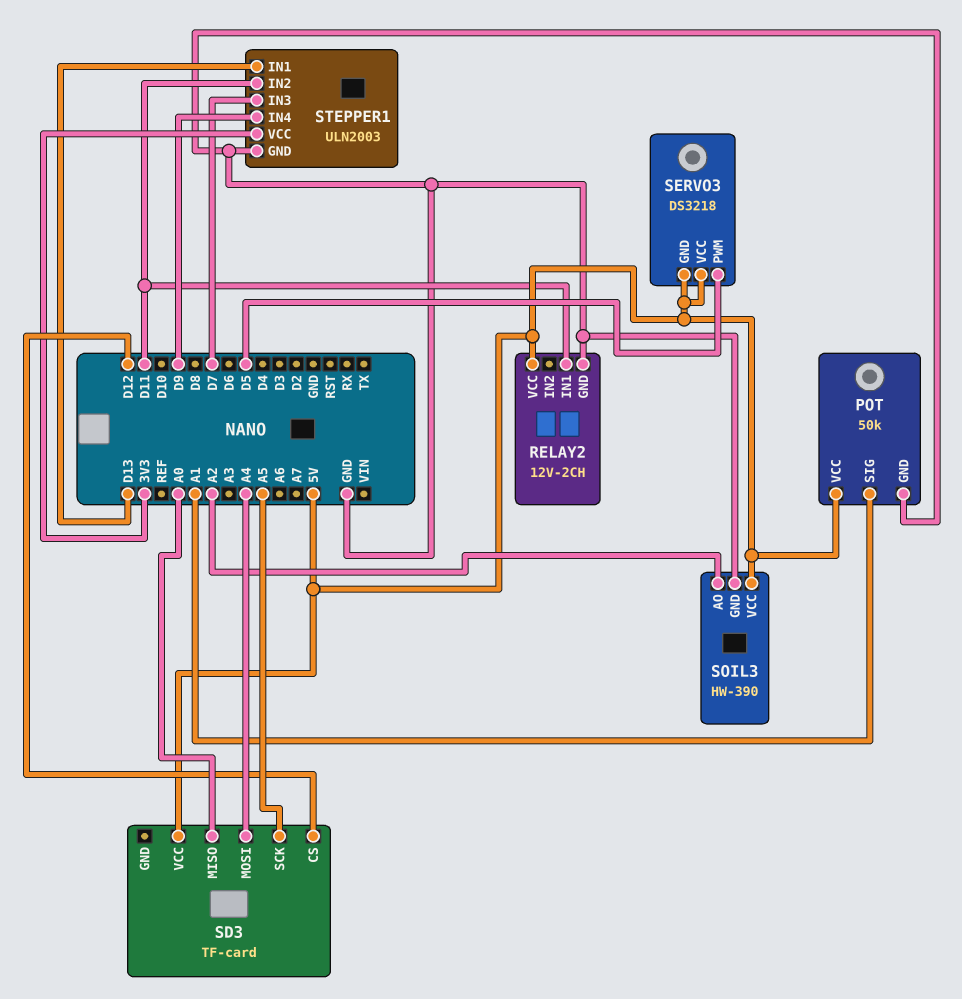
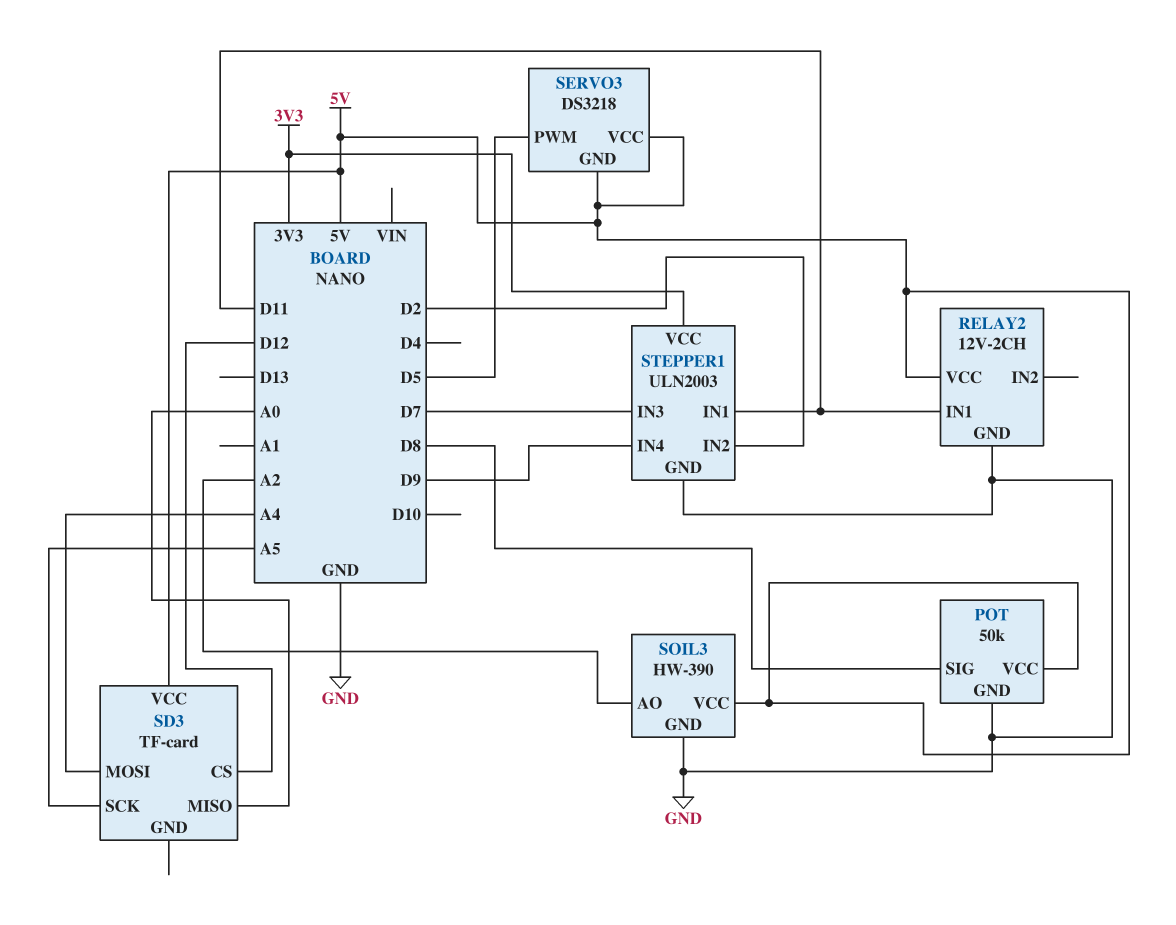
POT pin SIG: A1 -> D8
STEPPER1 pin IN1: D13 -> D11
STEPPER1 pin IN2: D11 -> D2

